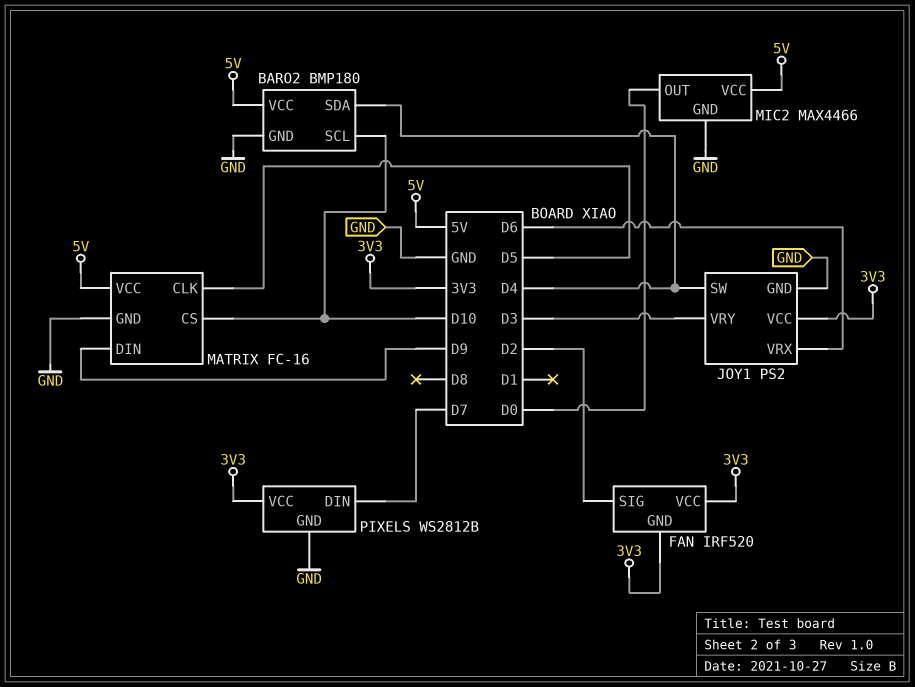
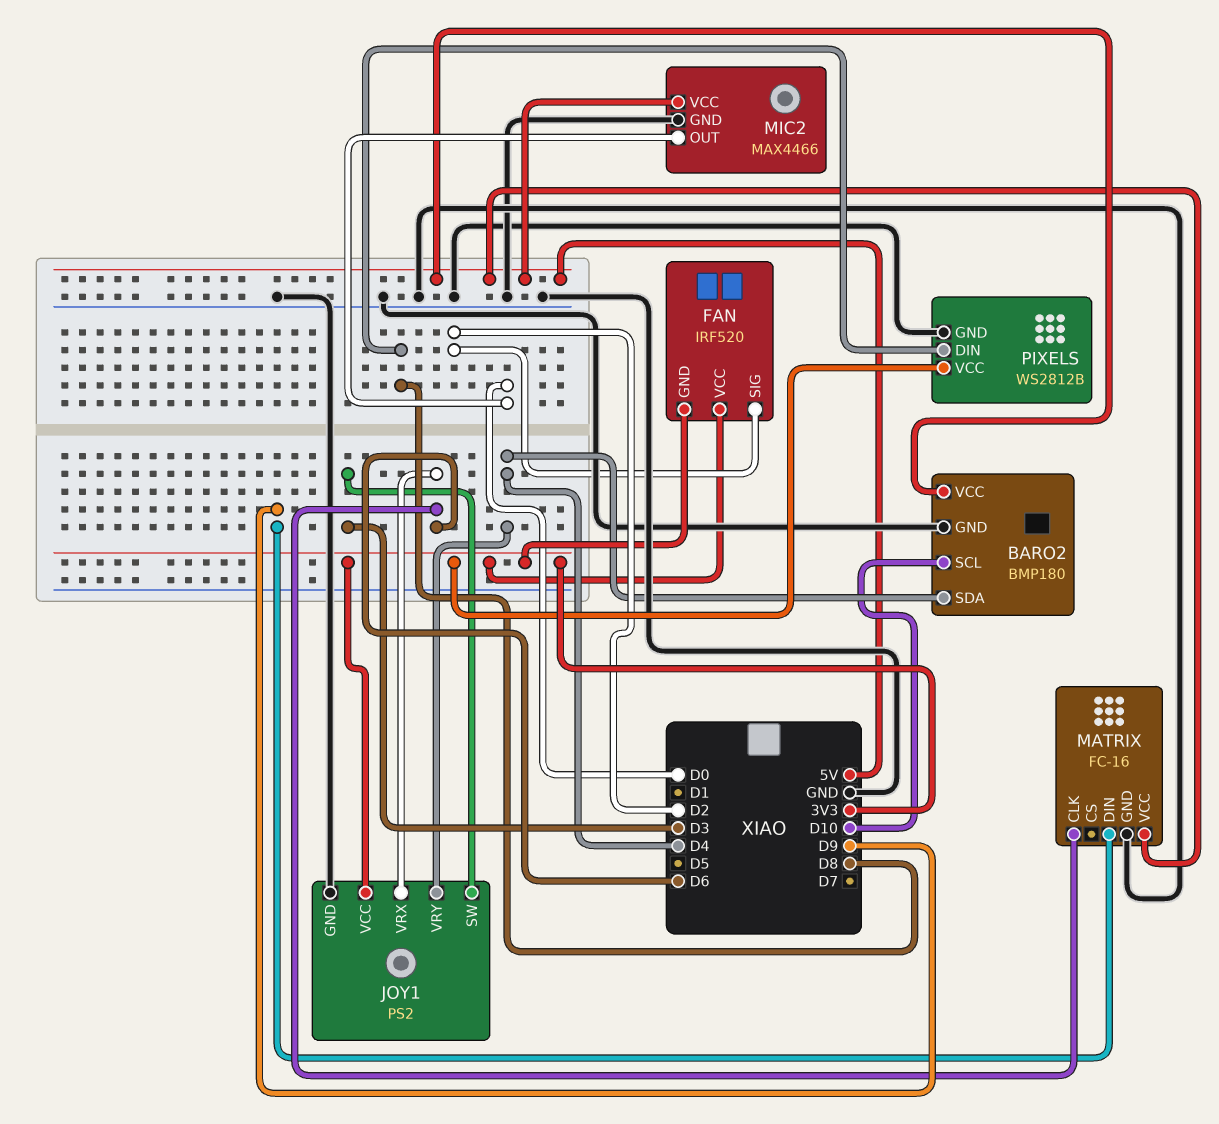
JOY1 pin SW: D4 -> D3
JOY1 pin VRY: D3 -> D4
MATRIX pin CLK: D5 -> D6
MATRIX pin CS: D10 -> none
PIXELS pin DIN: D7 -> D8

